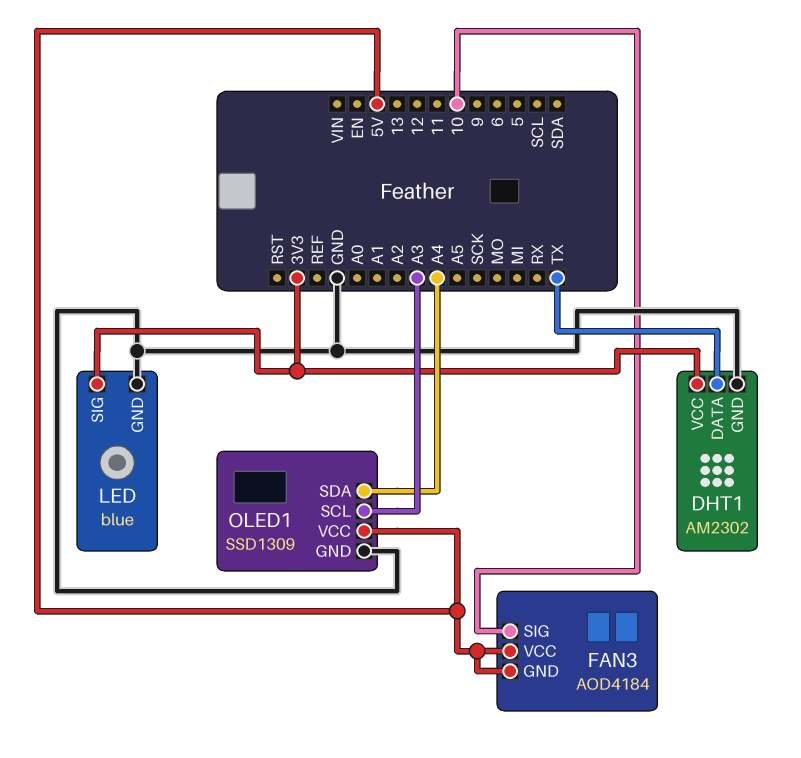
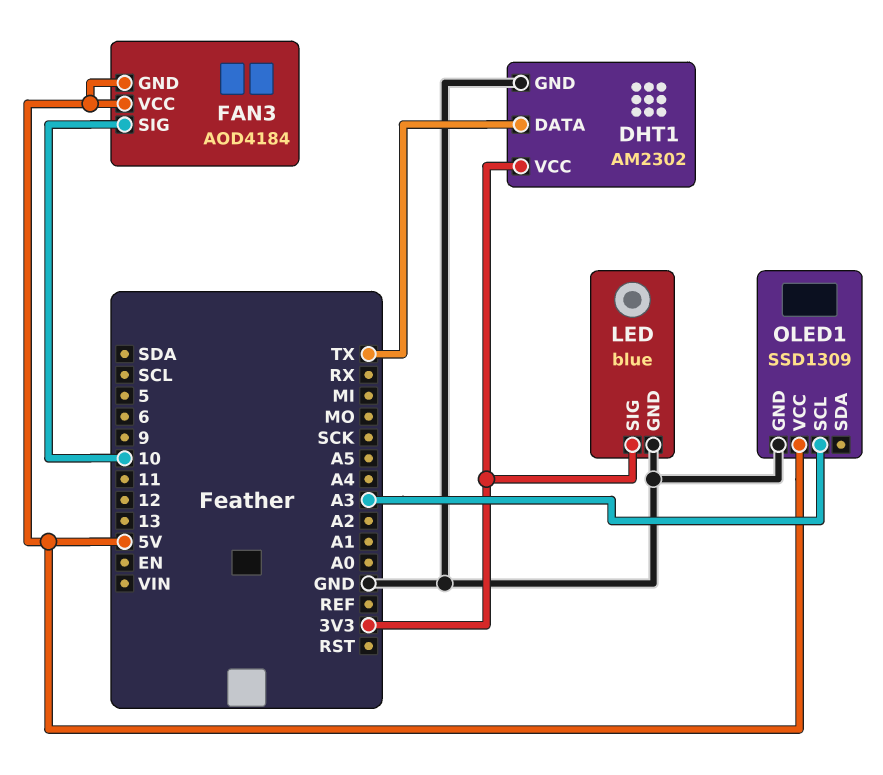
OLED1 pin SDA: A4 -> none

